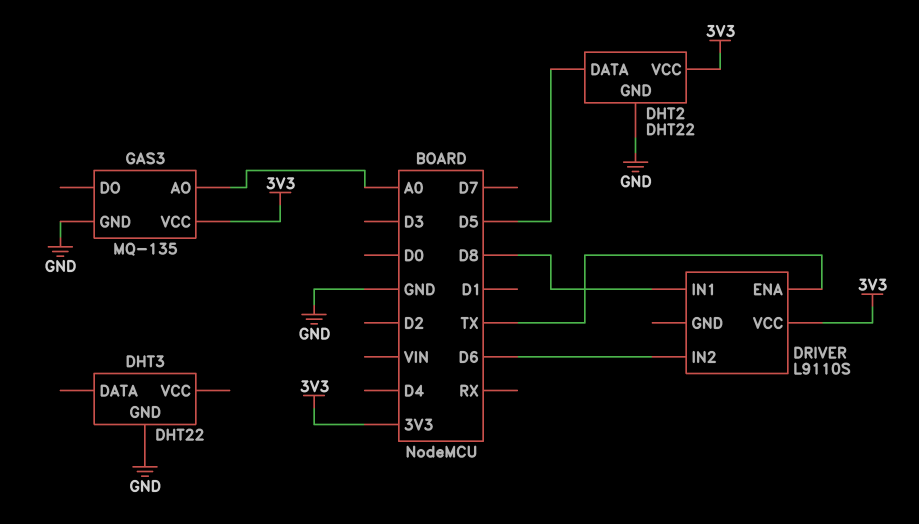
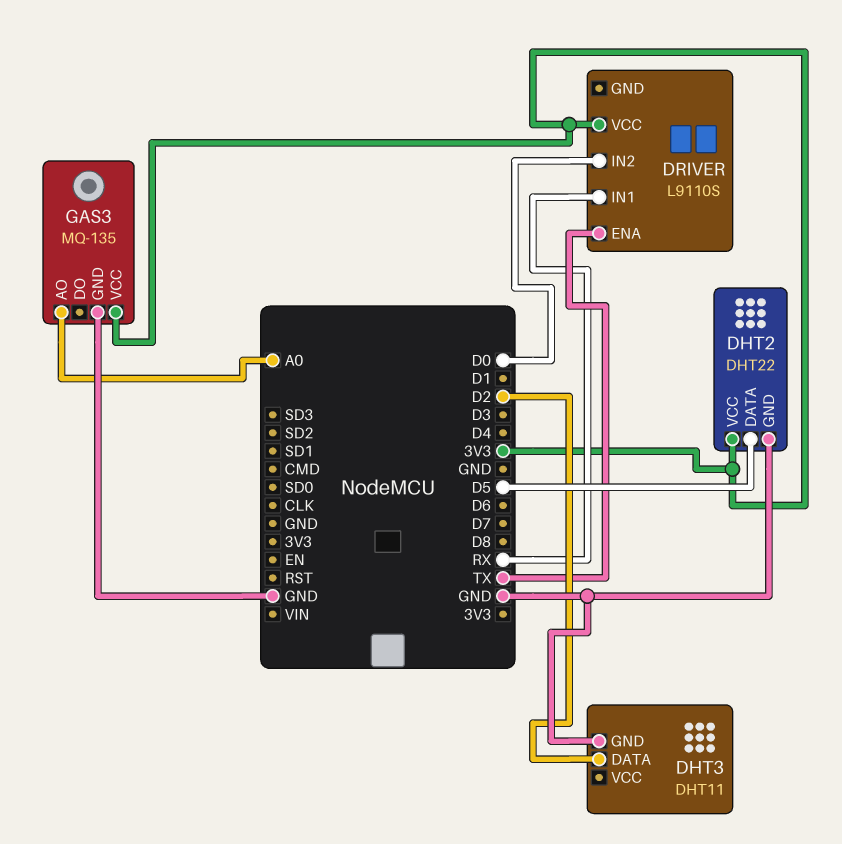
DHT3: DHT22 -> DHT11
DHT3 pin DATA: none -> D2
DRIVER pin IN1: D8 -> RX
DRIVER pin IN2: D6 -> D0

